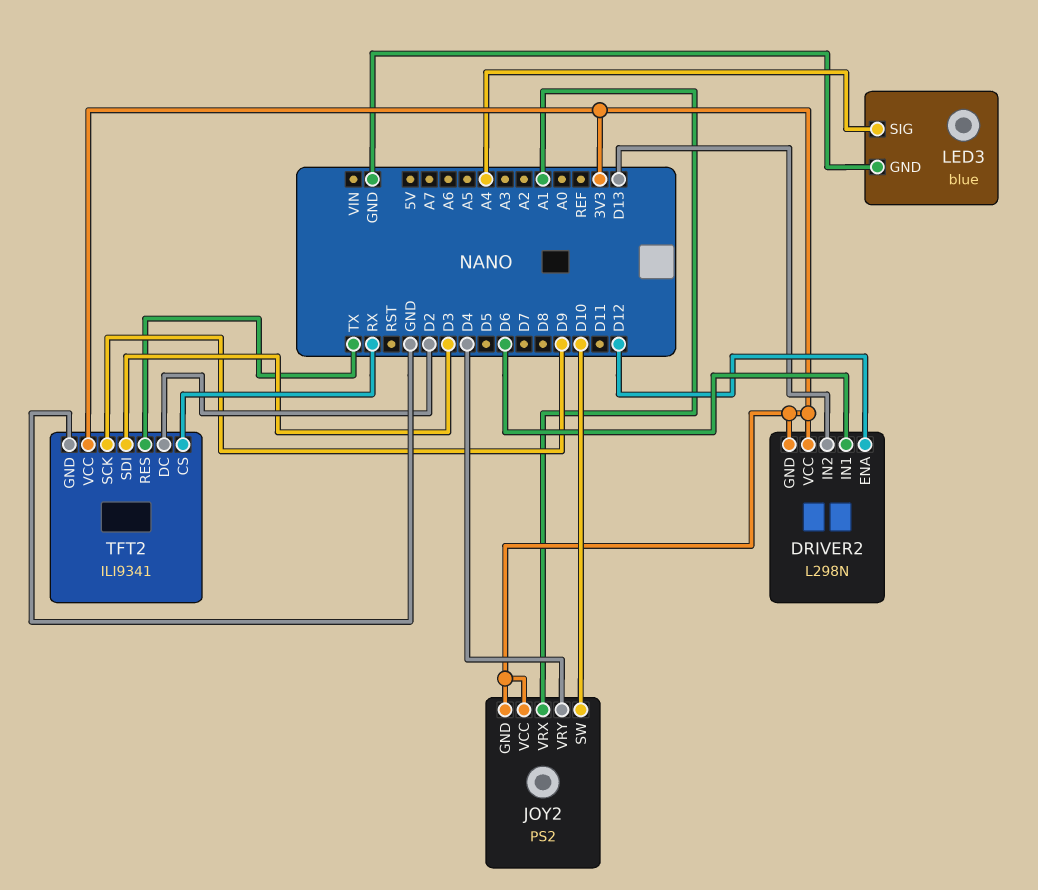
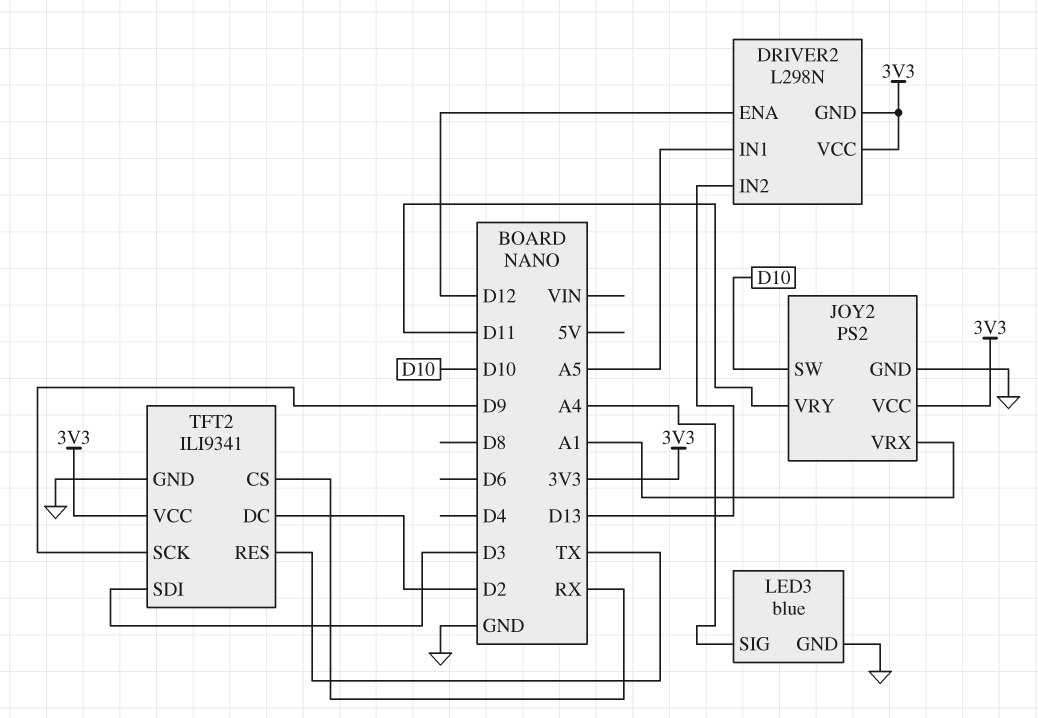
DRIVER2 pin IN1: D6 -> A5
JOY2 pin GND: 3V3 -> GND
JOY2 pin VRY: D4 -> D11

